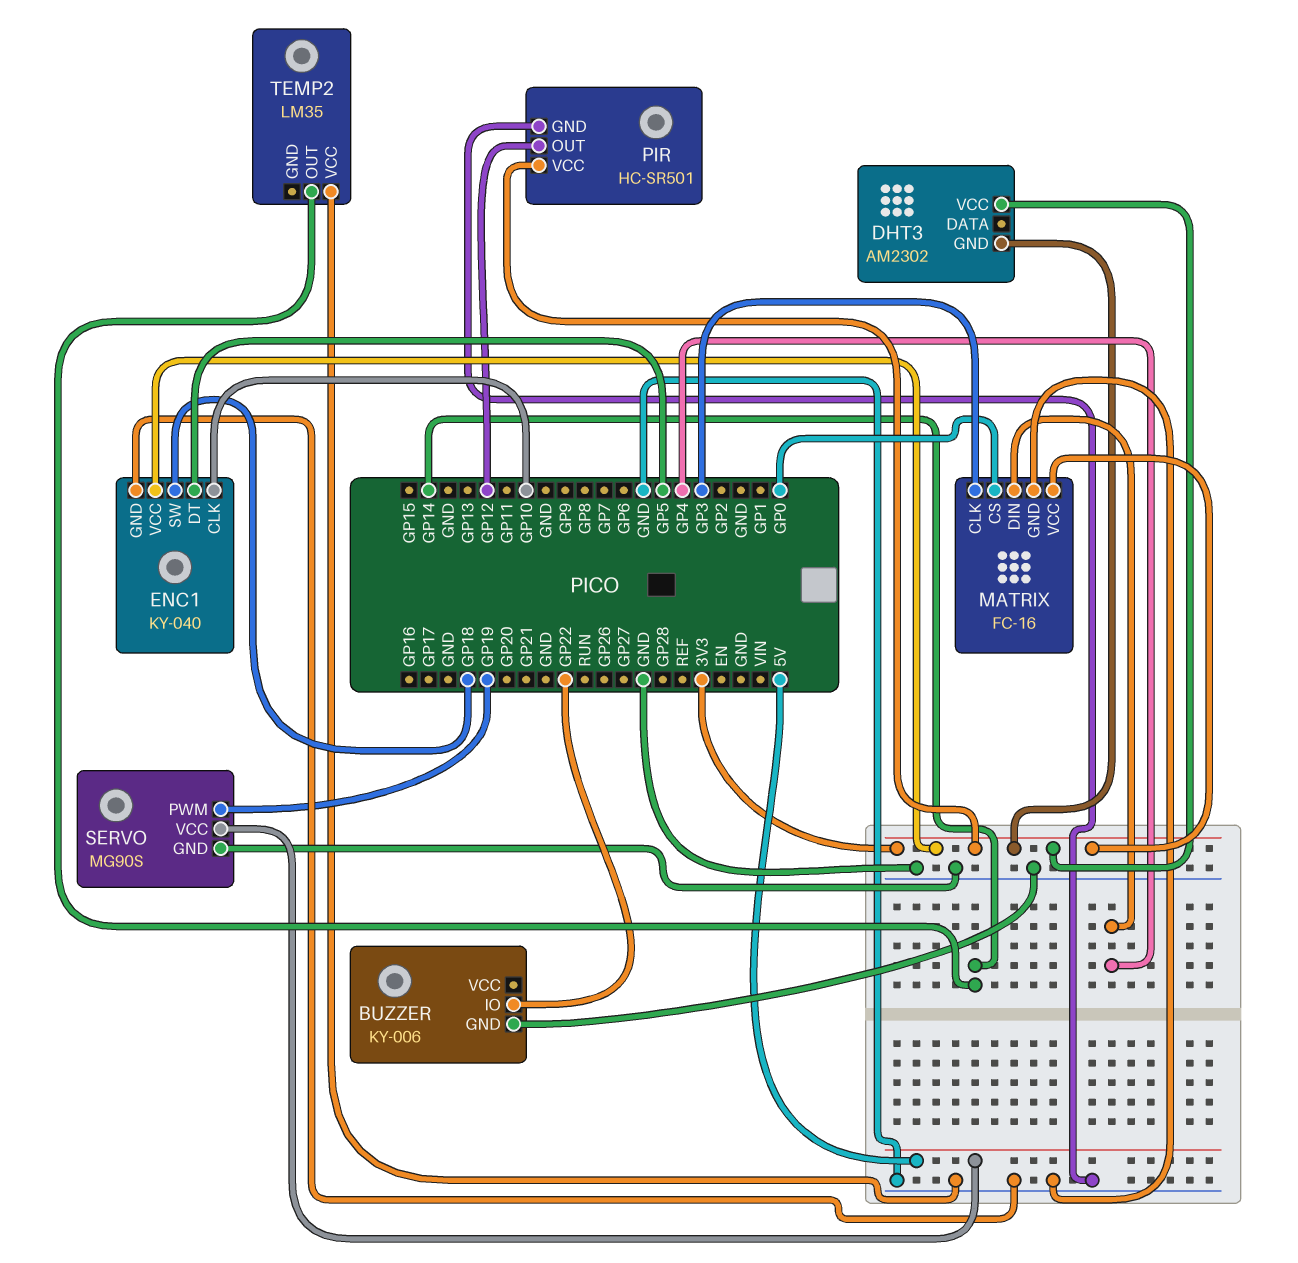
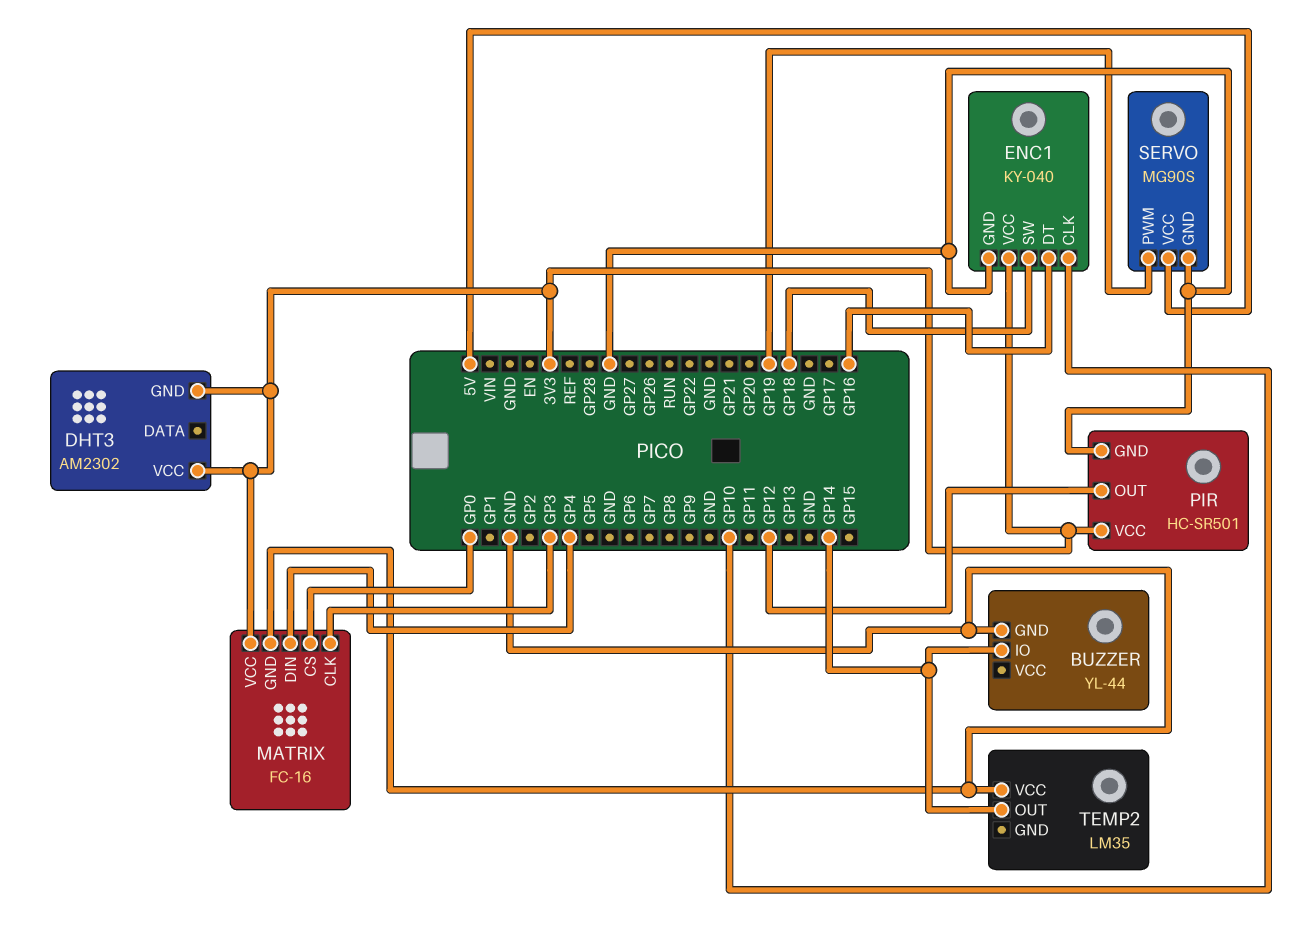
BUZZER: KY-006 -> YL-44
BUZZER pin IO: GP22 -> GP14
ENC1 pin DT: GP5 -> GP16

